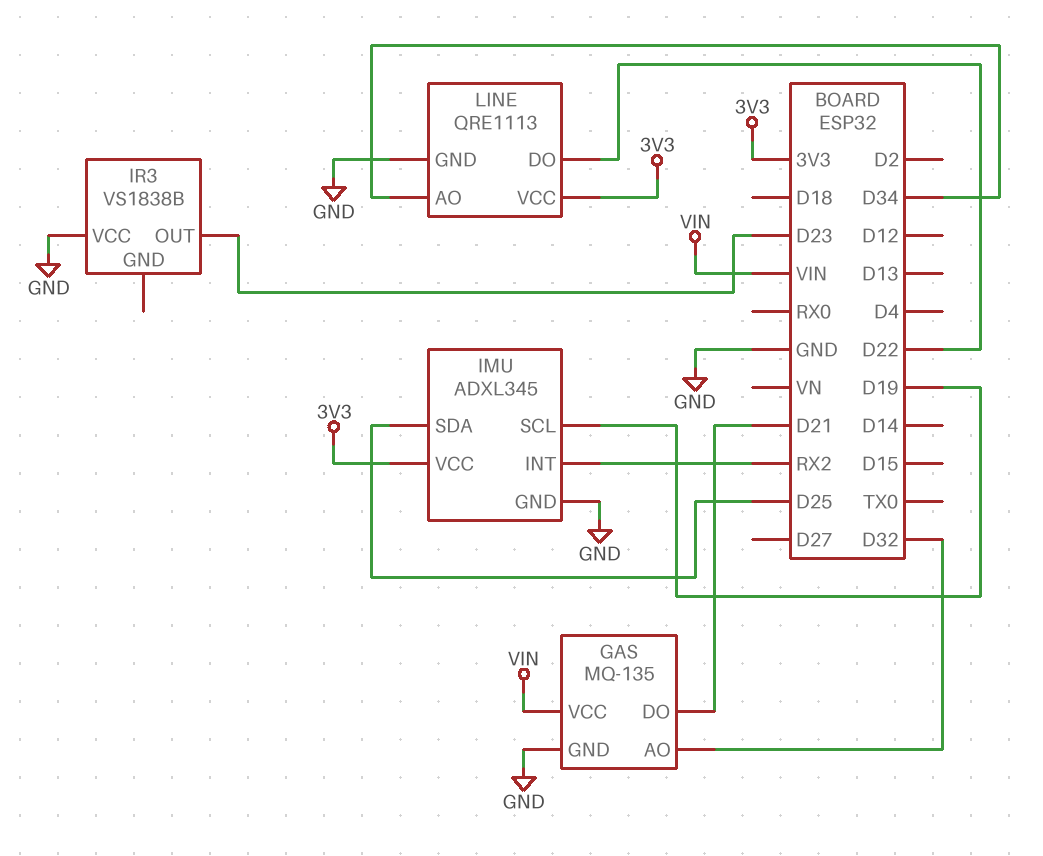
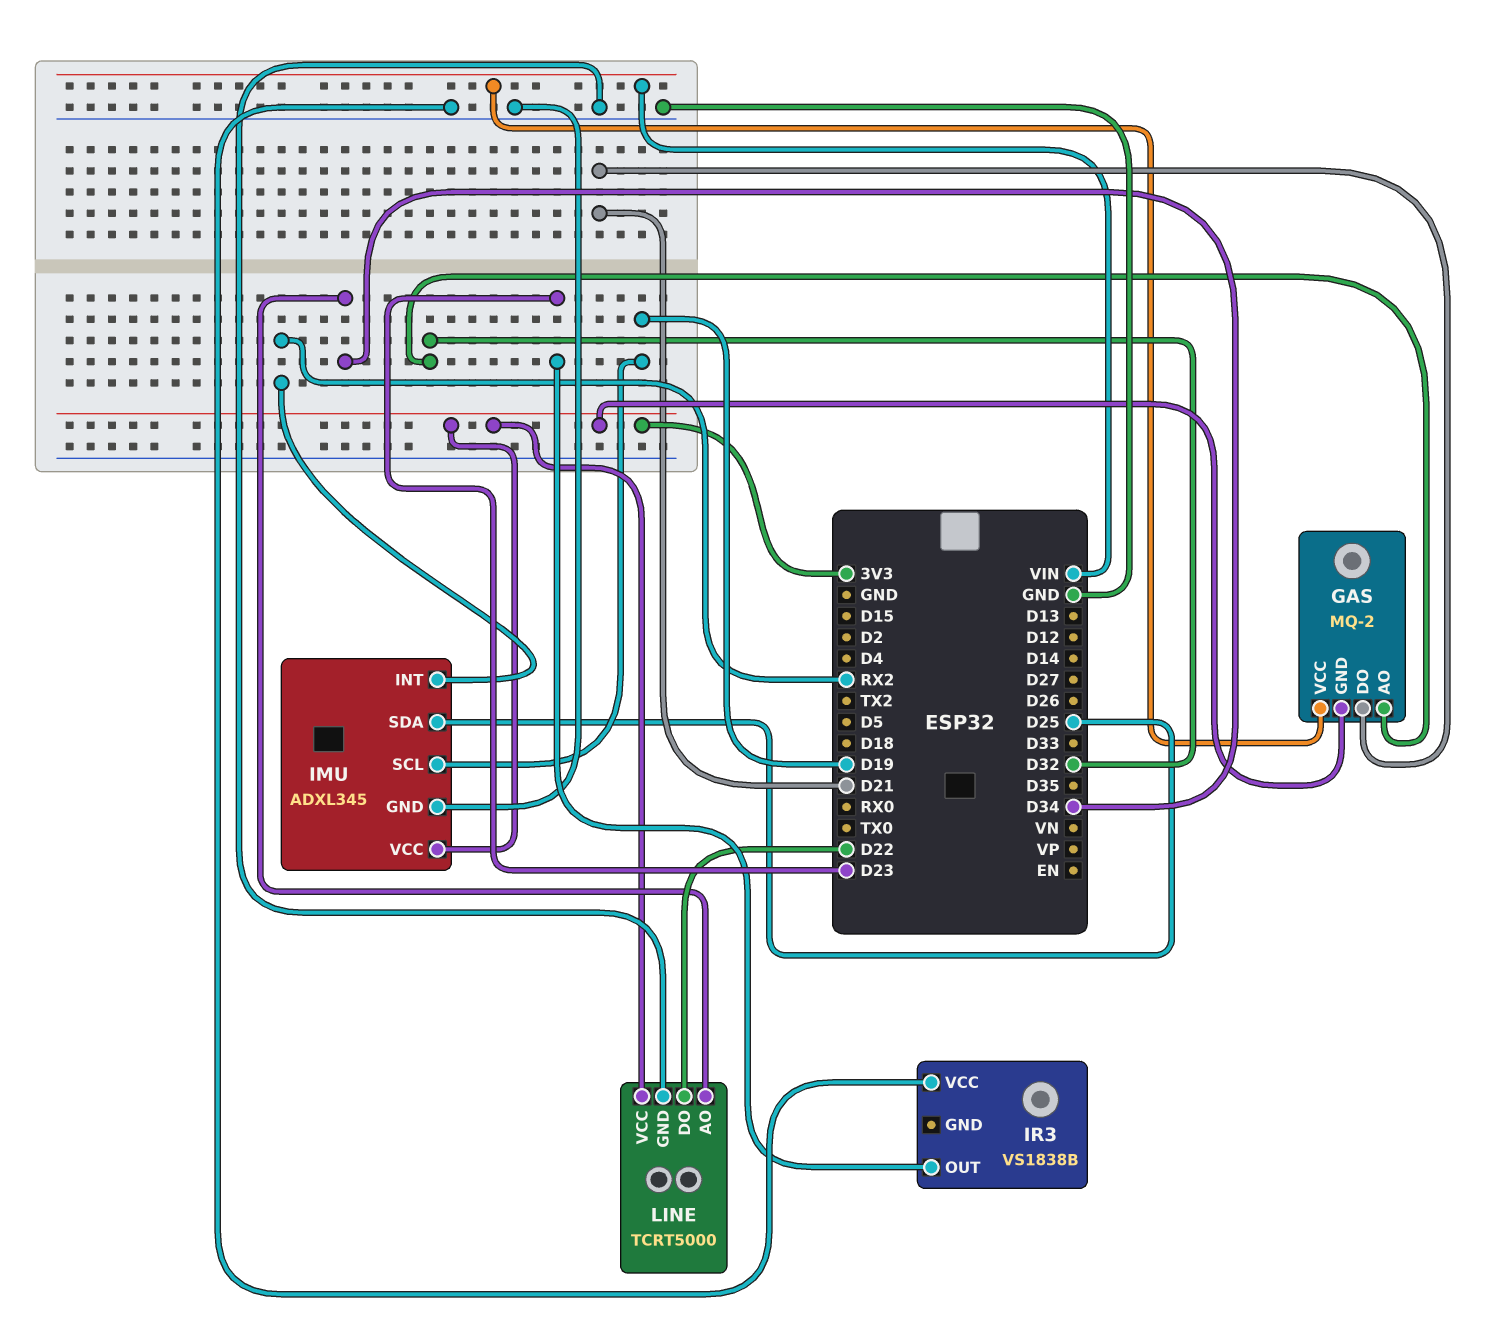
GAS: MQ-135 -> MQ-2
GAS pin GND: GND -> 3V3
LINE: QRE1113 -> TCRT5000

